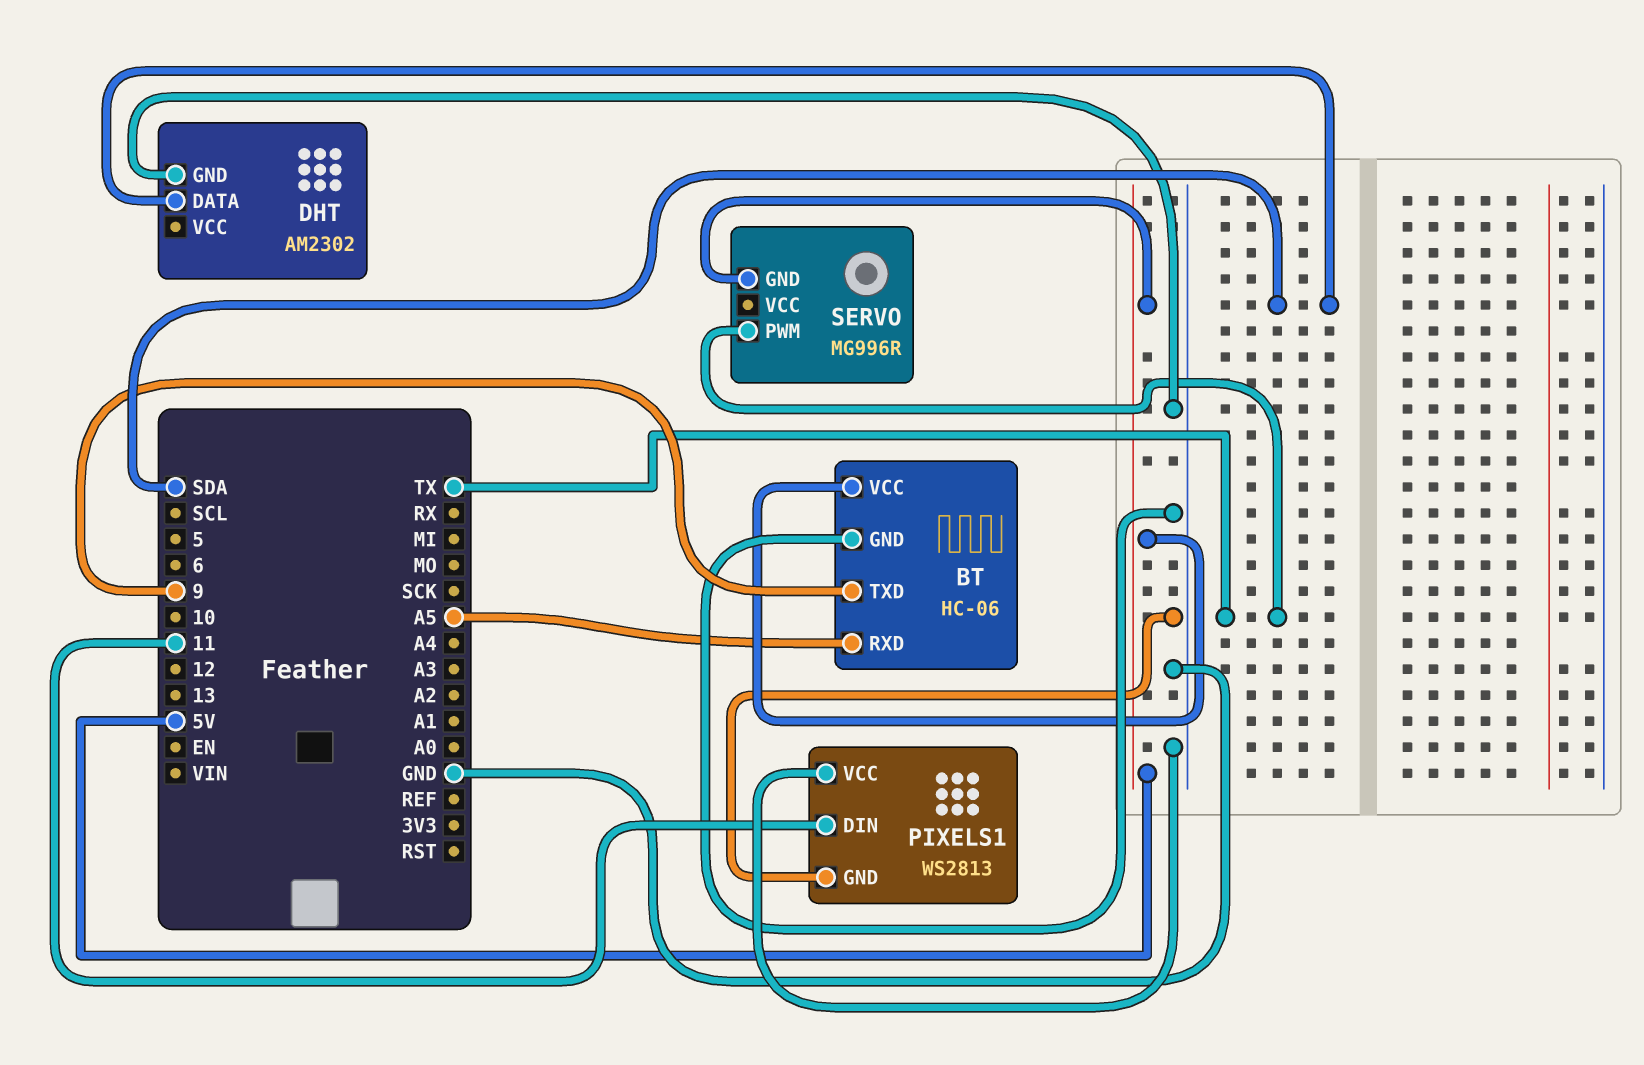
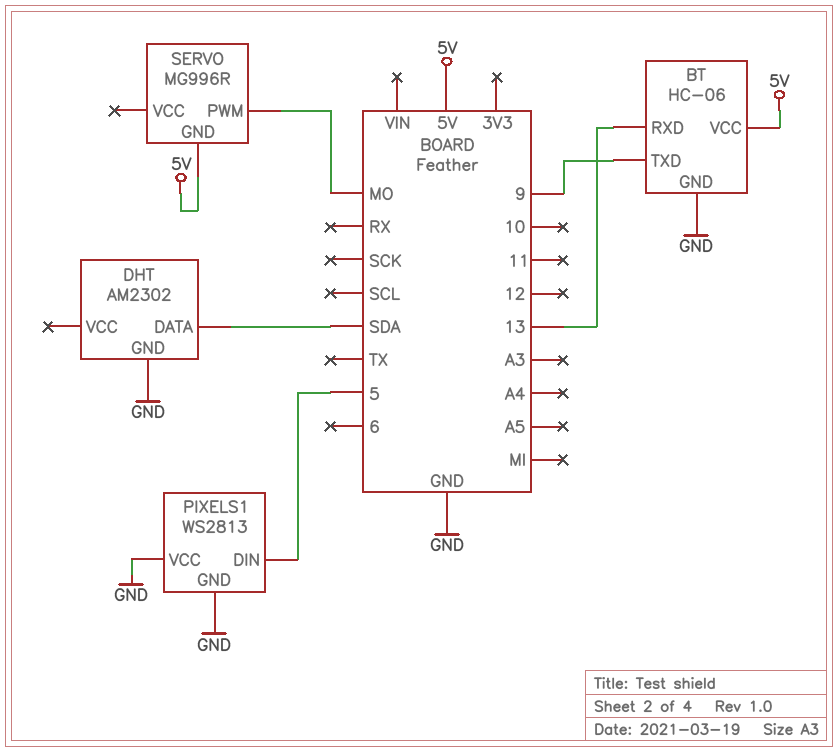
BT pin RXD: A5 -> 13
PIXELS1 pin DIN: 11 -> 5
SERVO pin PWM: TX -> MO

